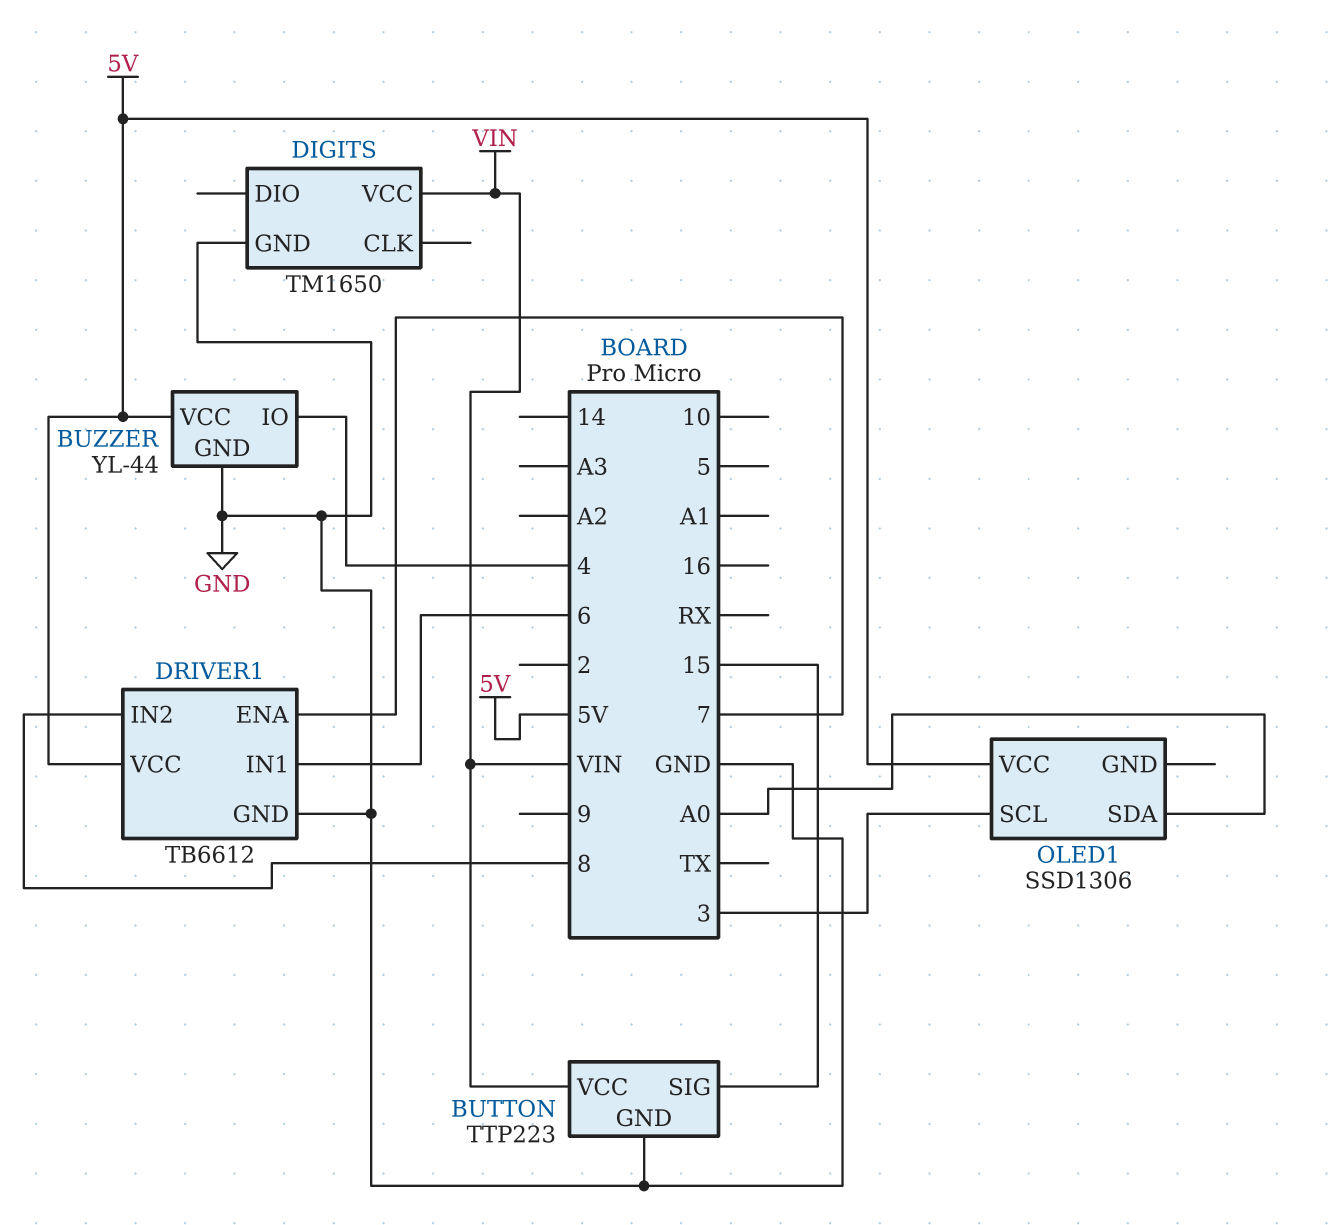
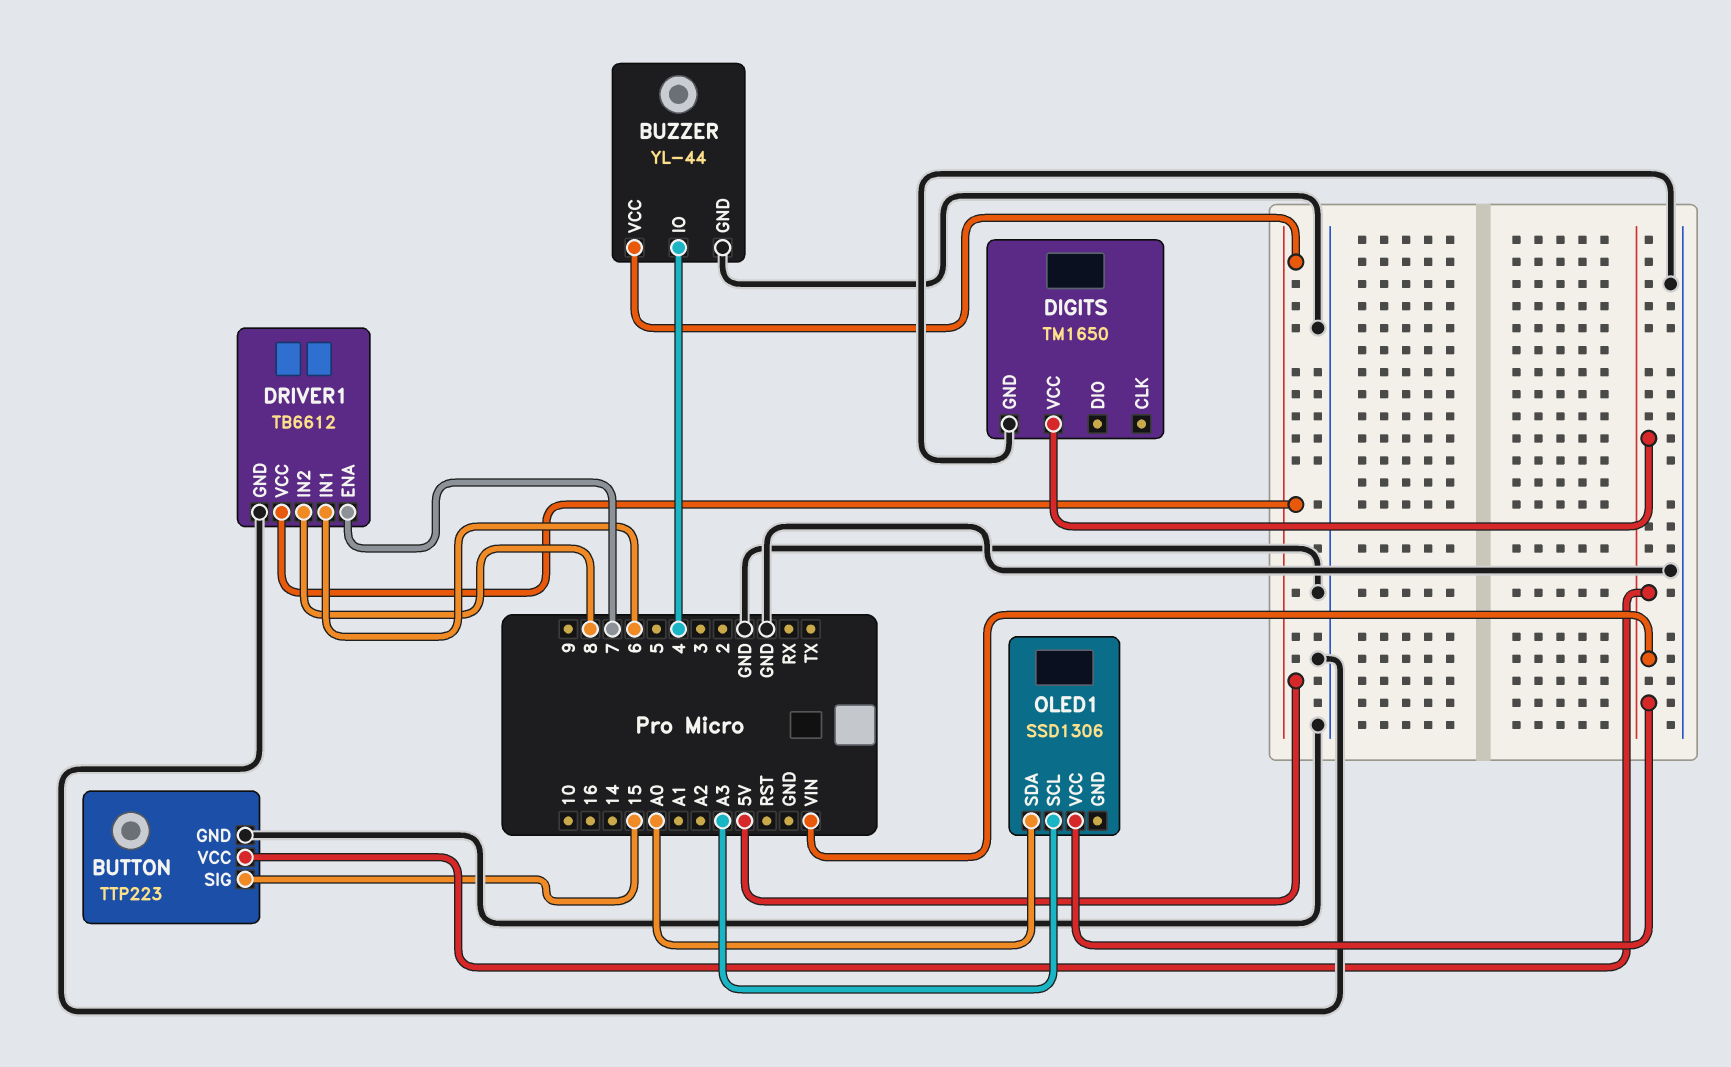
OLED1 pin SCL: 3 -> A3
OLED1 pin VCC: 5V -> VIN

